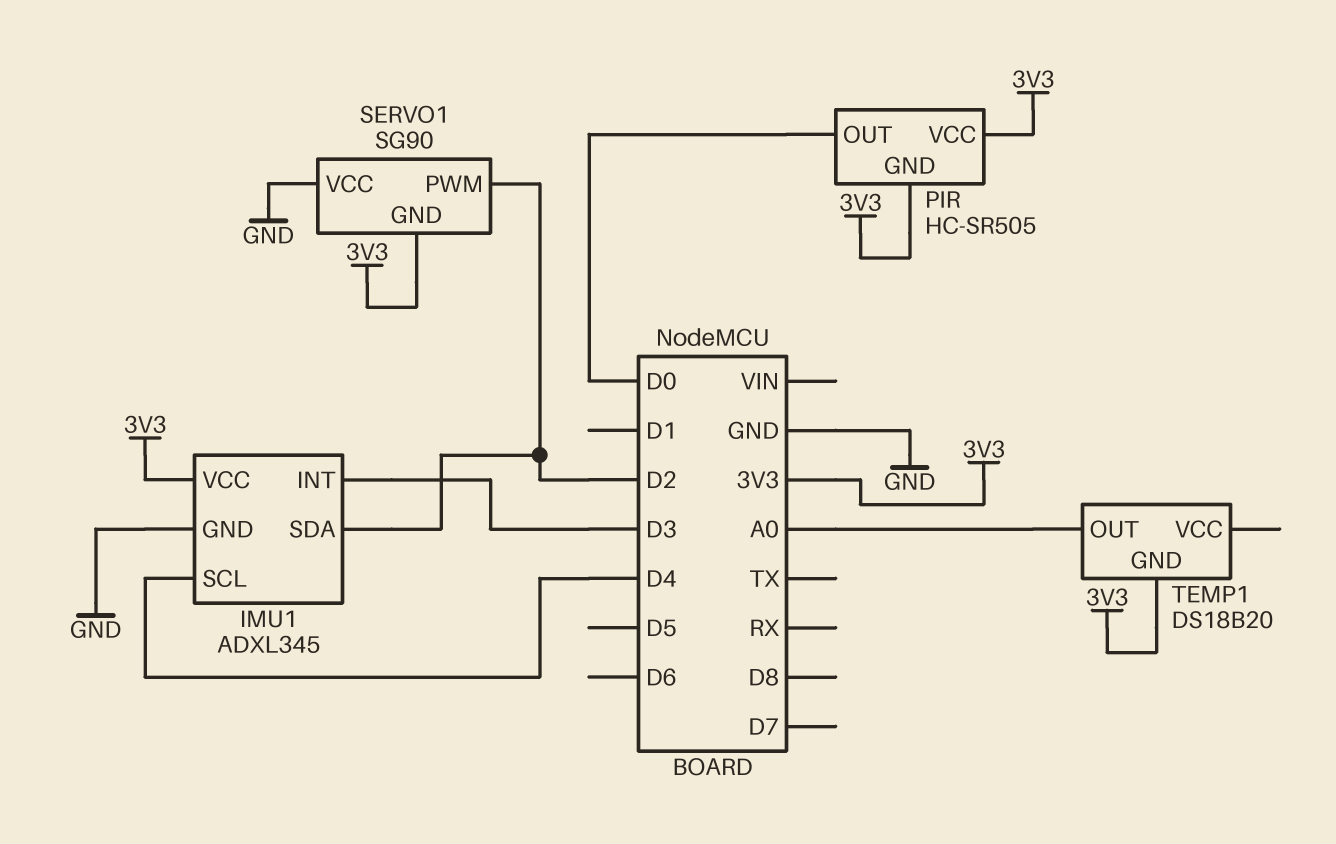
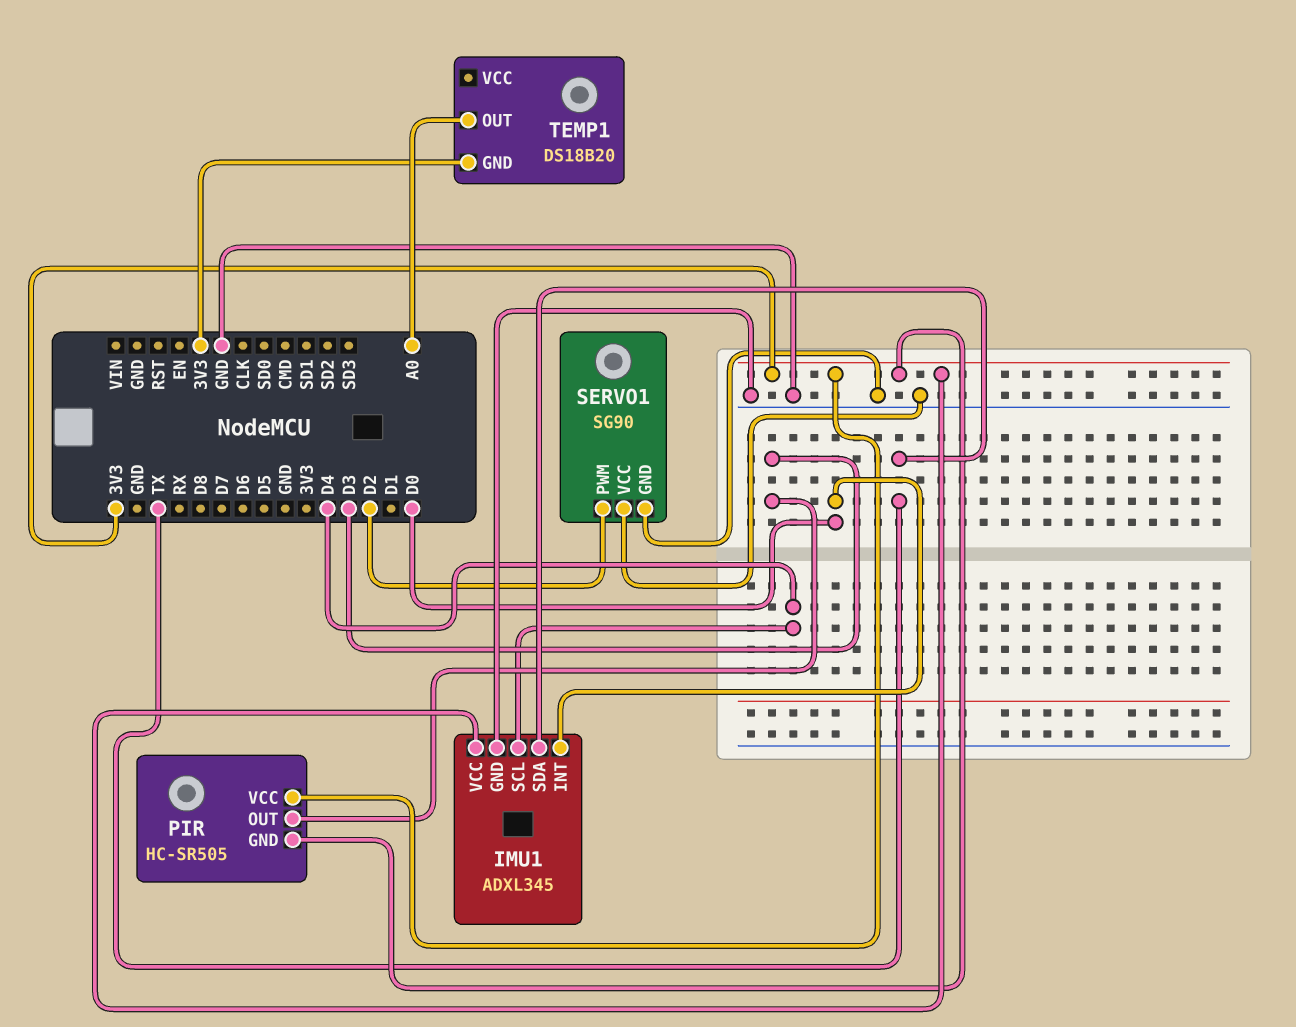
IMU1 pin INT: D3 -> D0
IMU1 pin SDA: D2 -> TX
PIR pin OUT: D0 -> D3
SERVO1 pin GND: 3V3 -> GND

